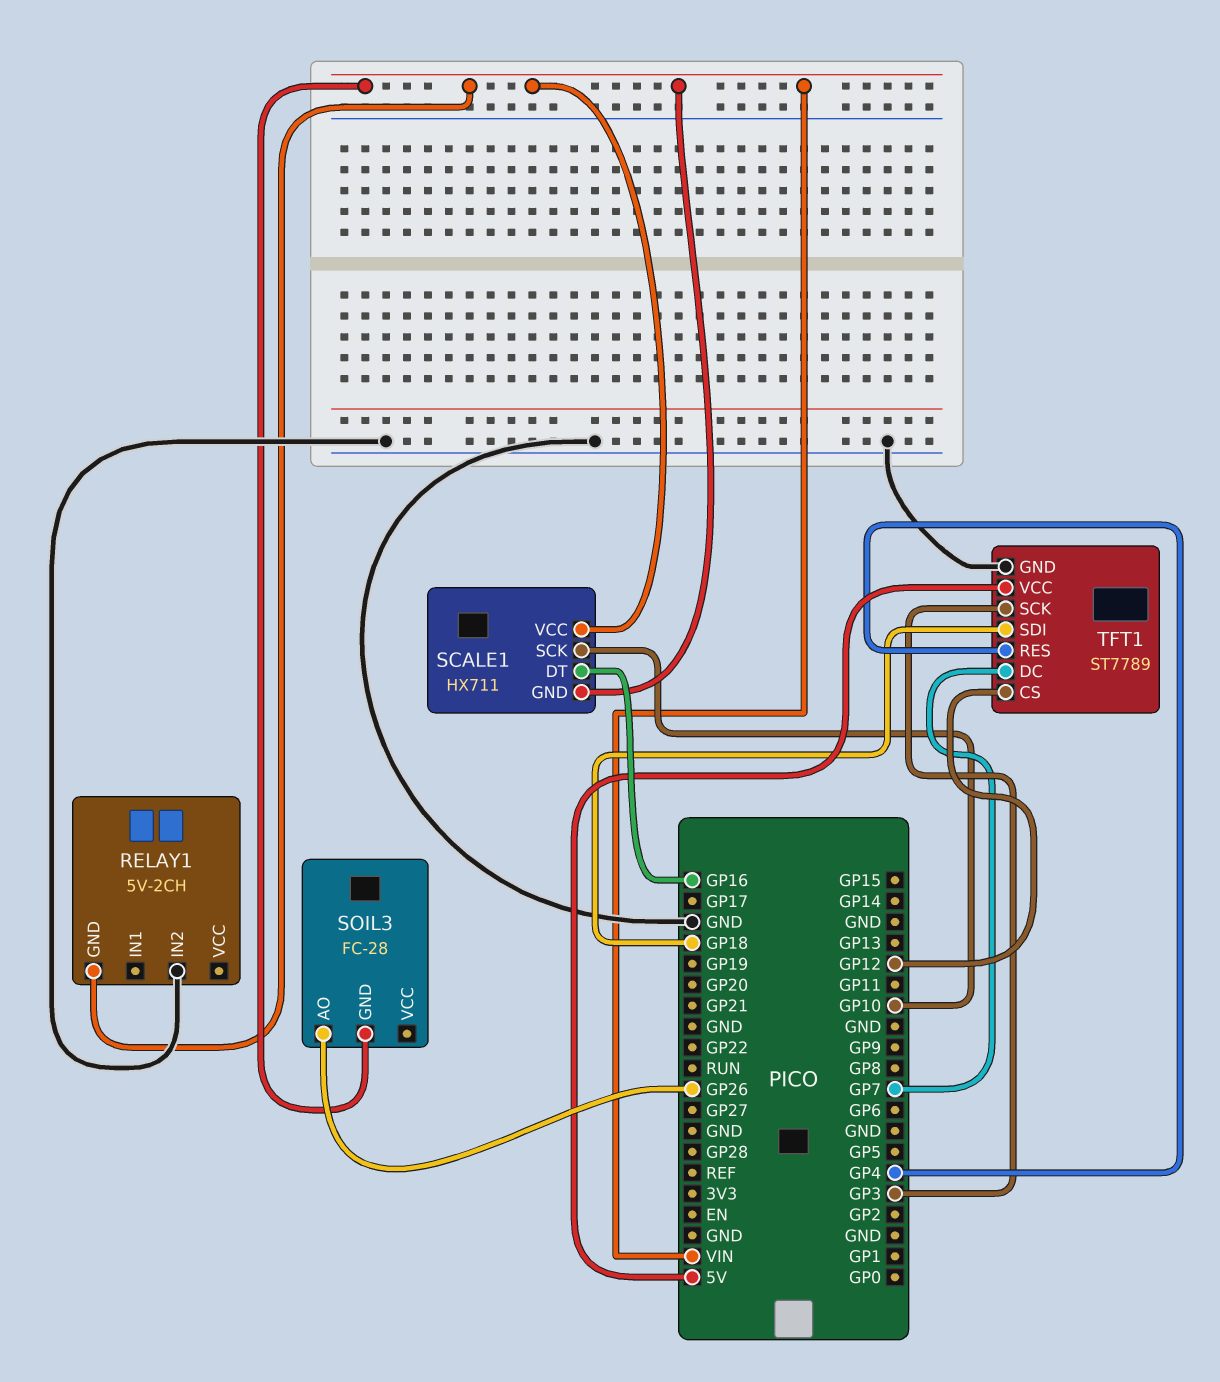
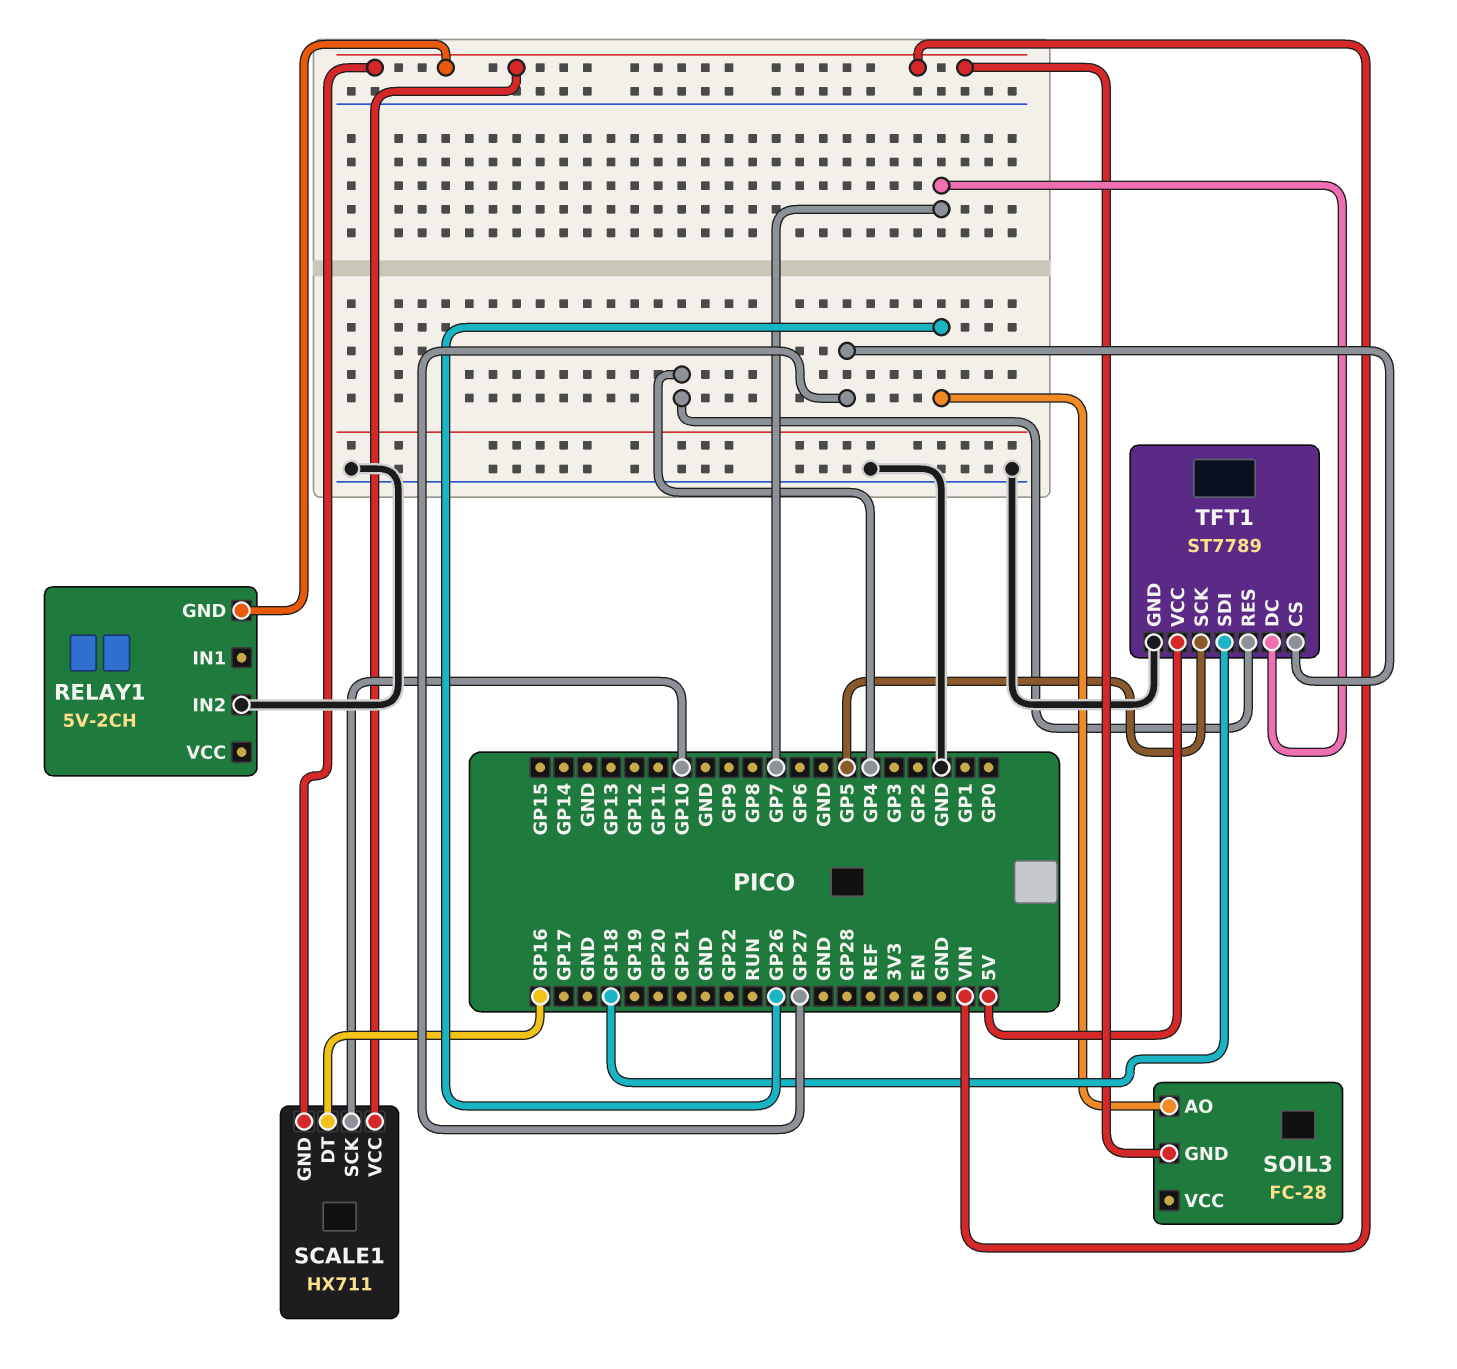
TFT1 pin CS: GP12 -> GP27
TFT1 pin SCK: GP3 -> GP5

